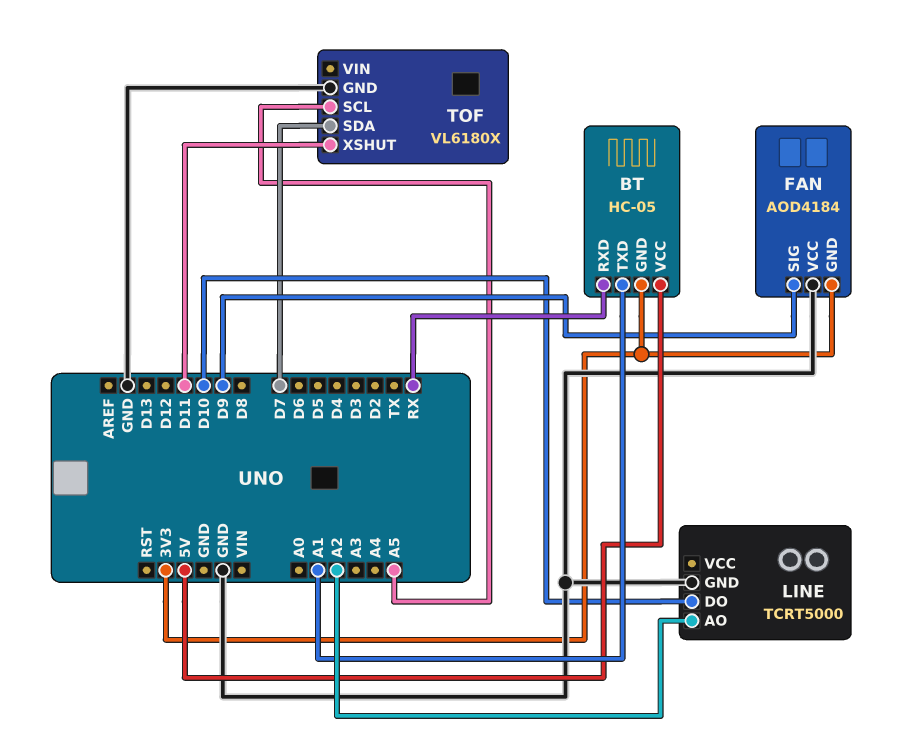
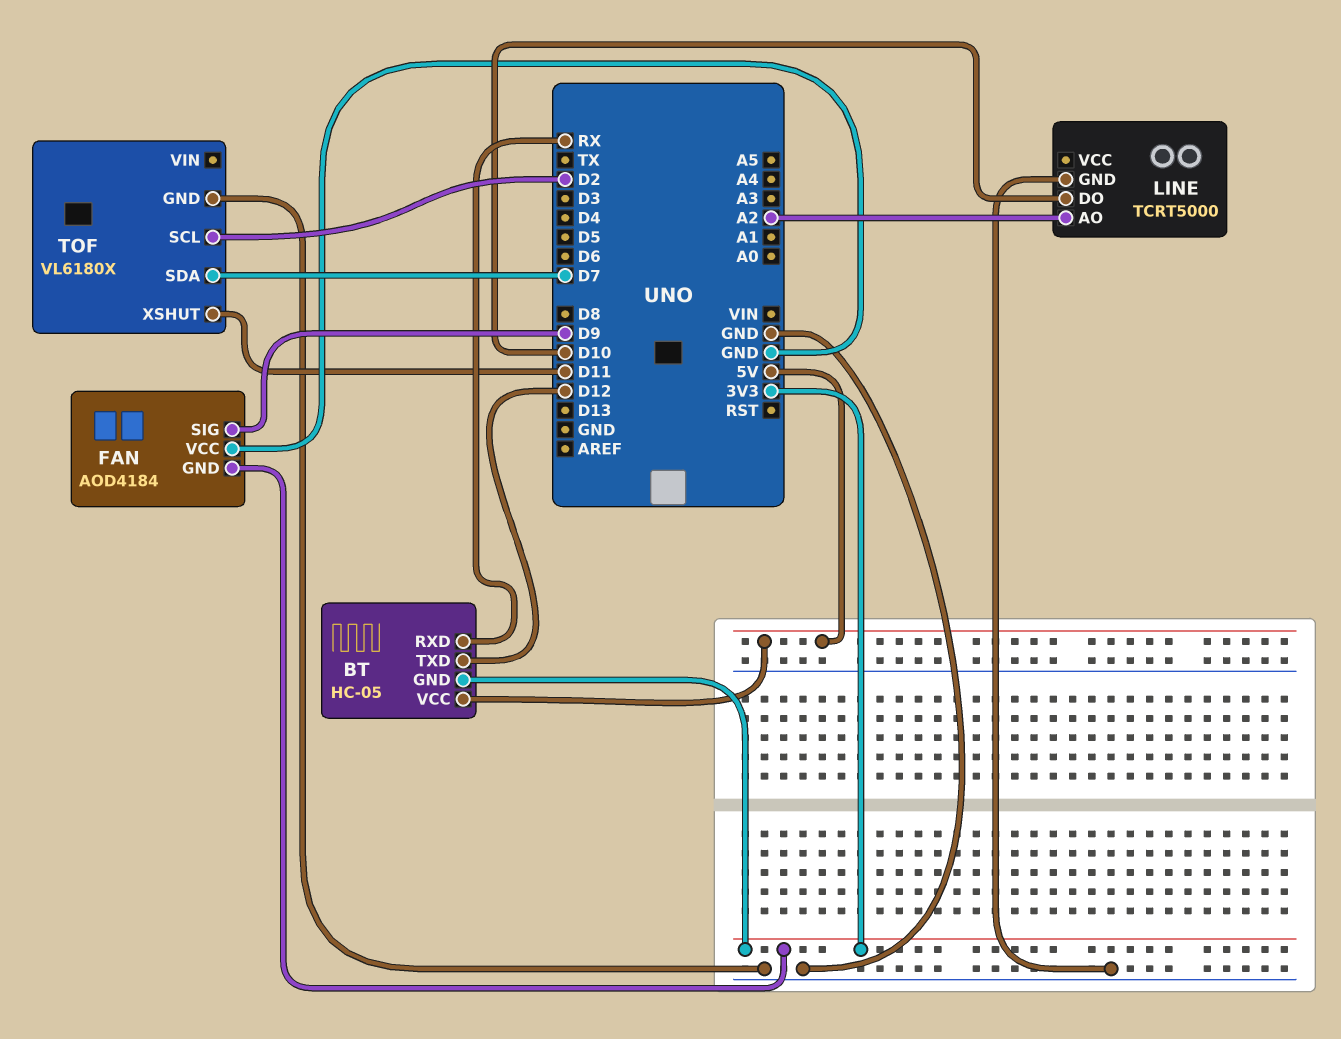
BT pin TXD: A1 -> D12
TOF pin SCL: A5 -> D2

